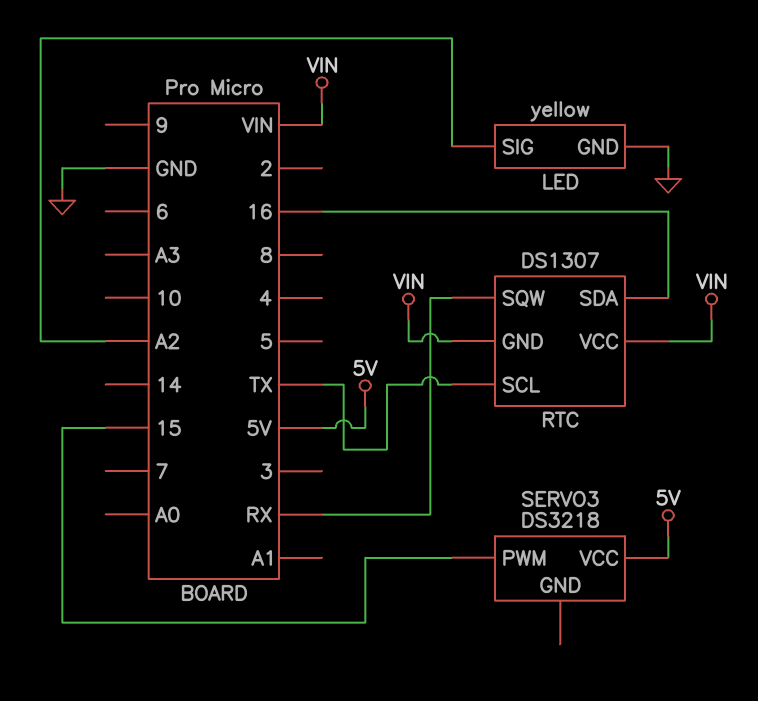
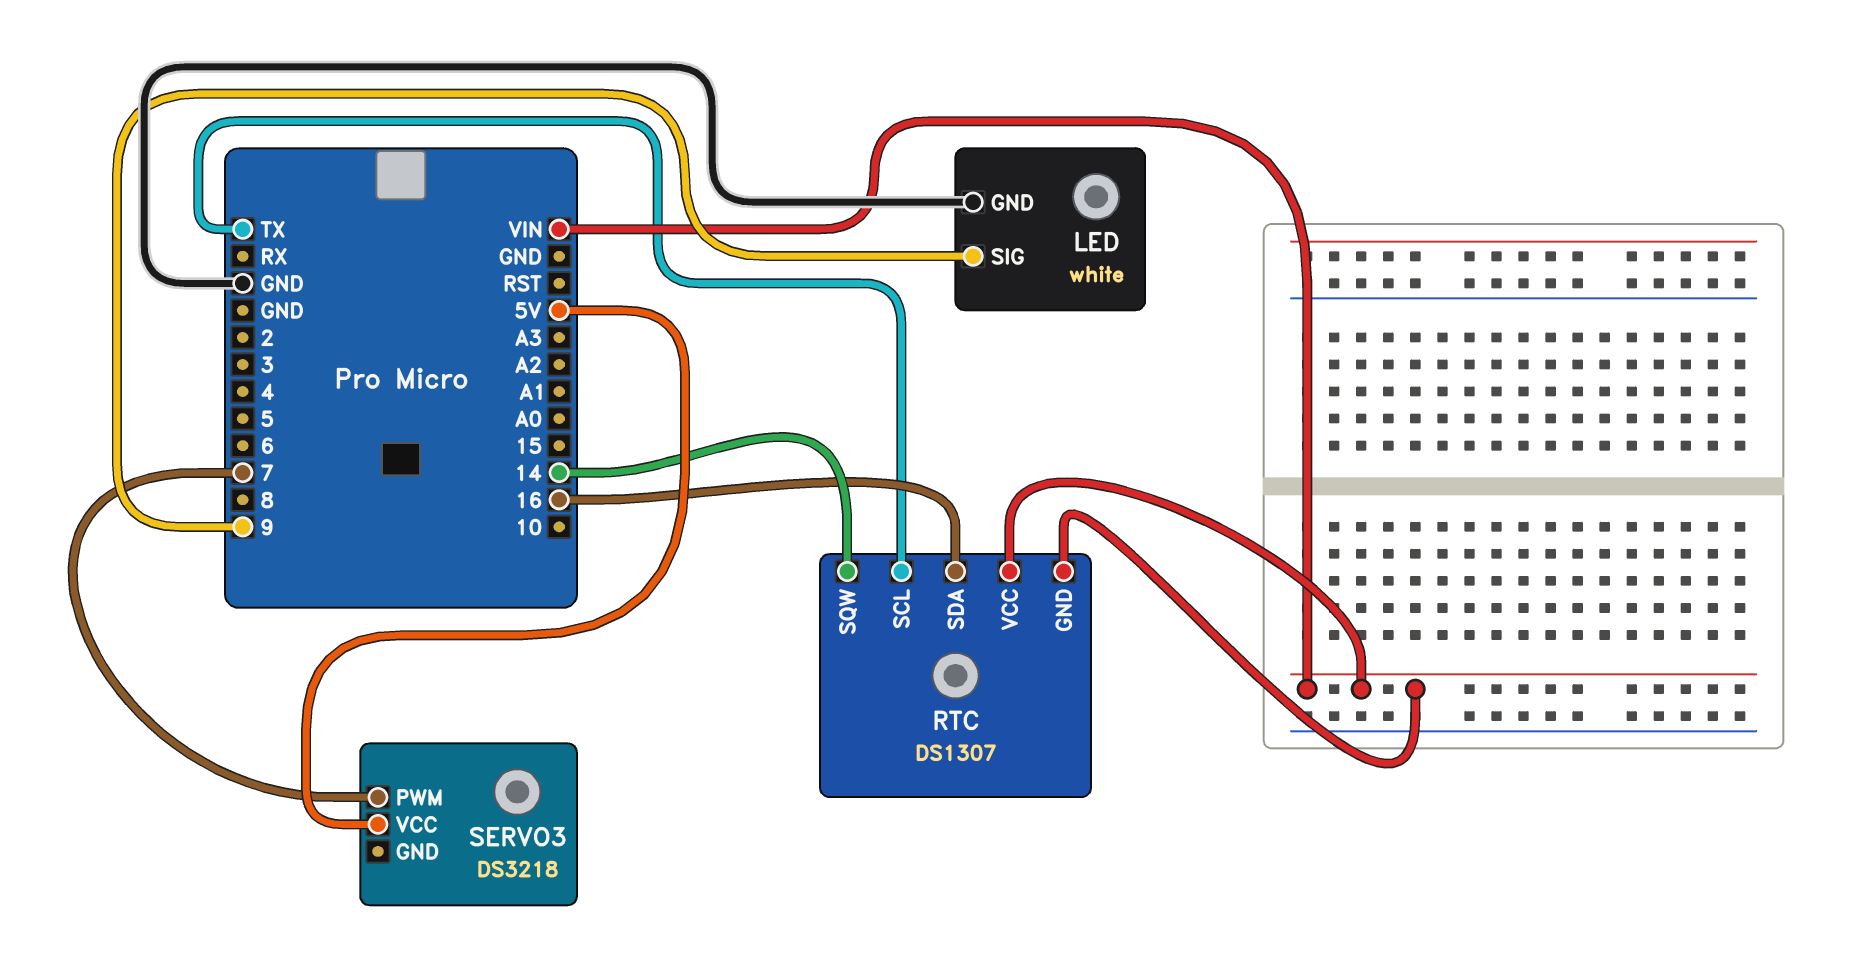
LED: yellow -> white
LED pin SIG: A2 -> 9
RTC pin SQW: RX -> 14
SERVO3 pin PWM: 15 -> 7

